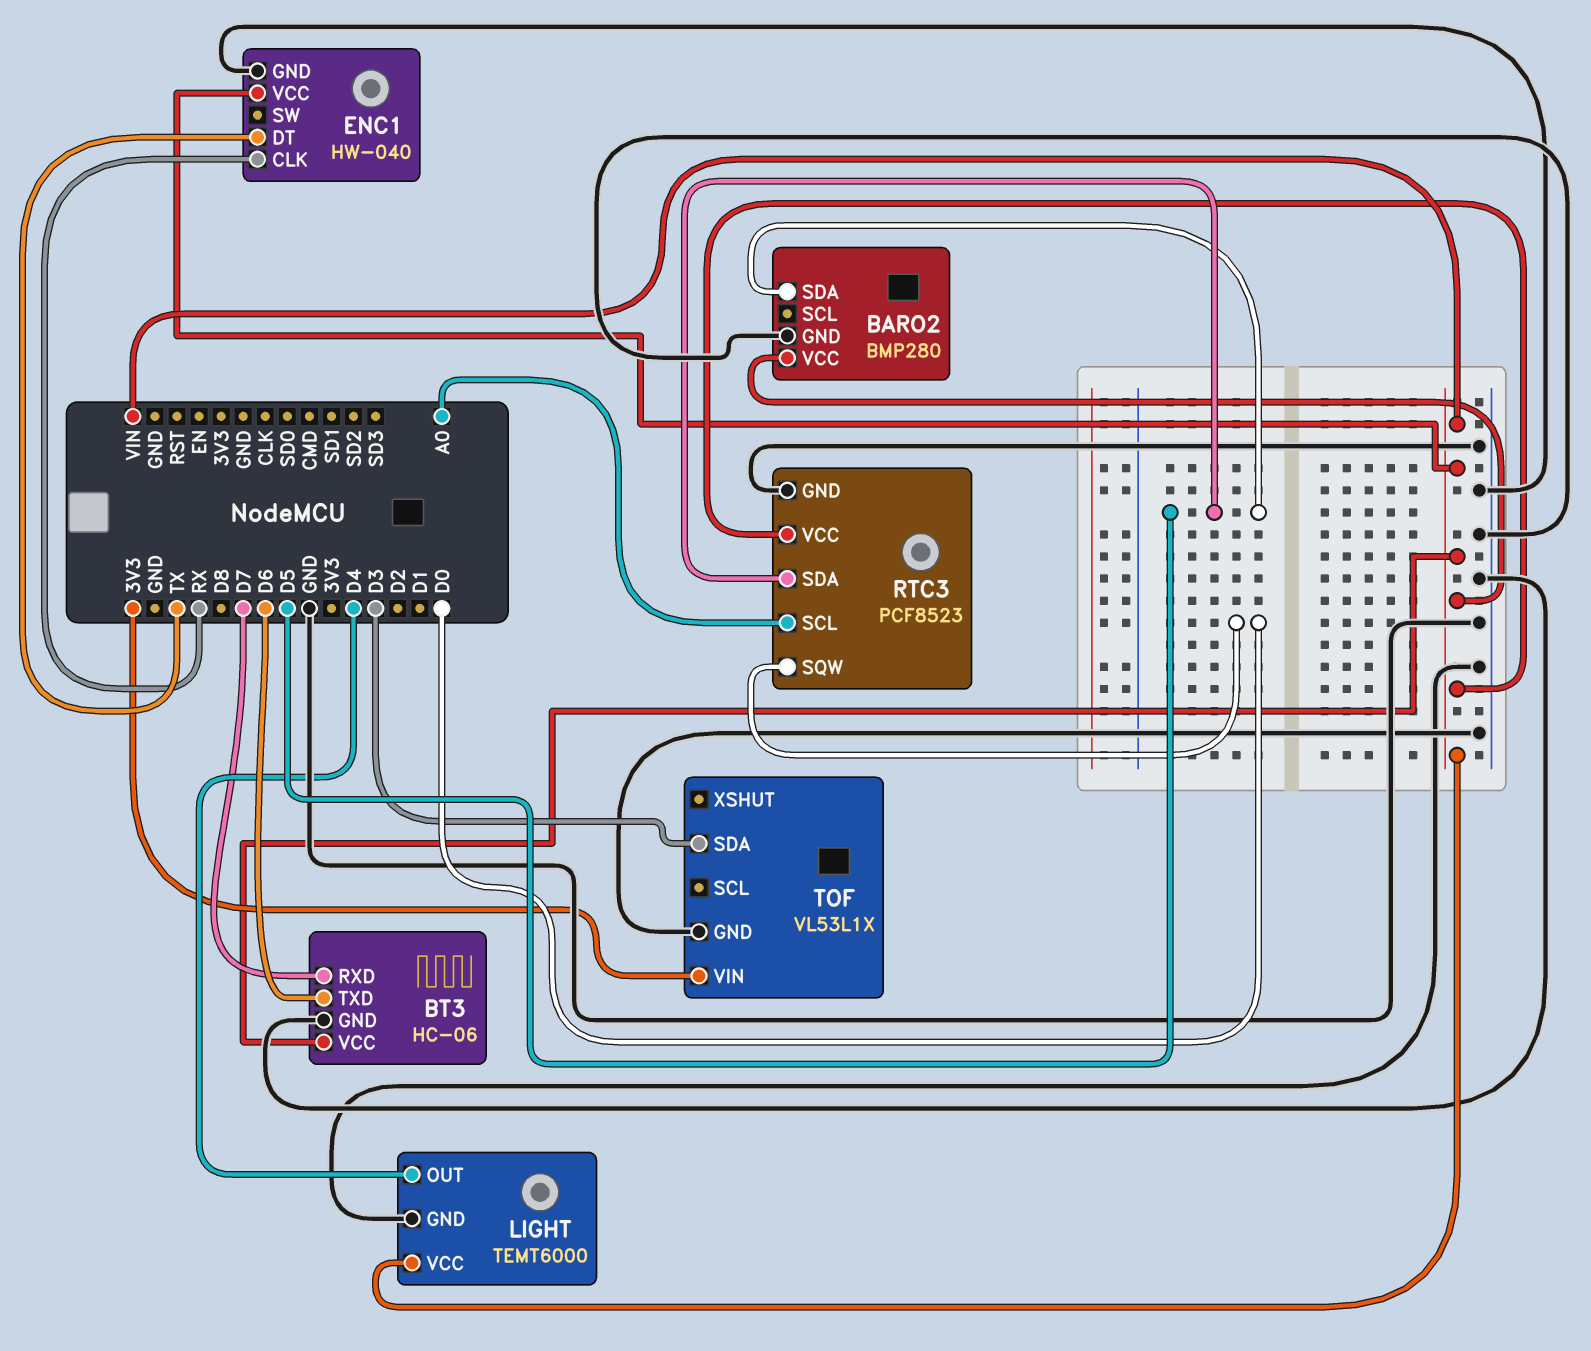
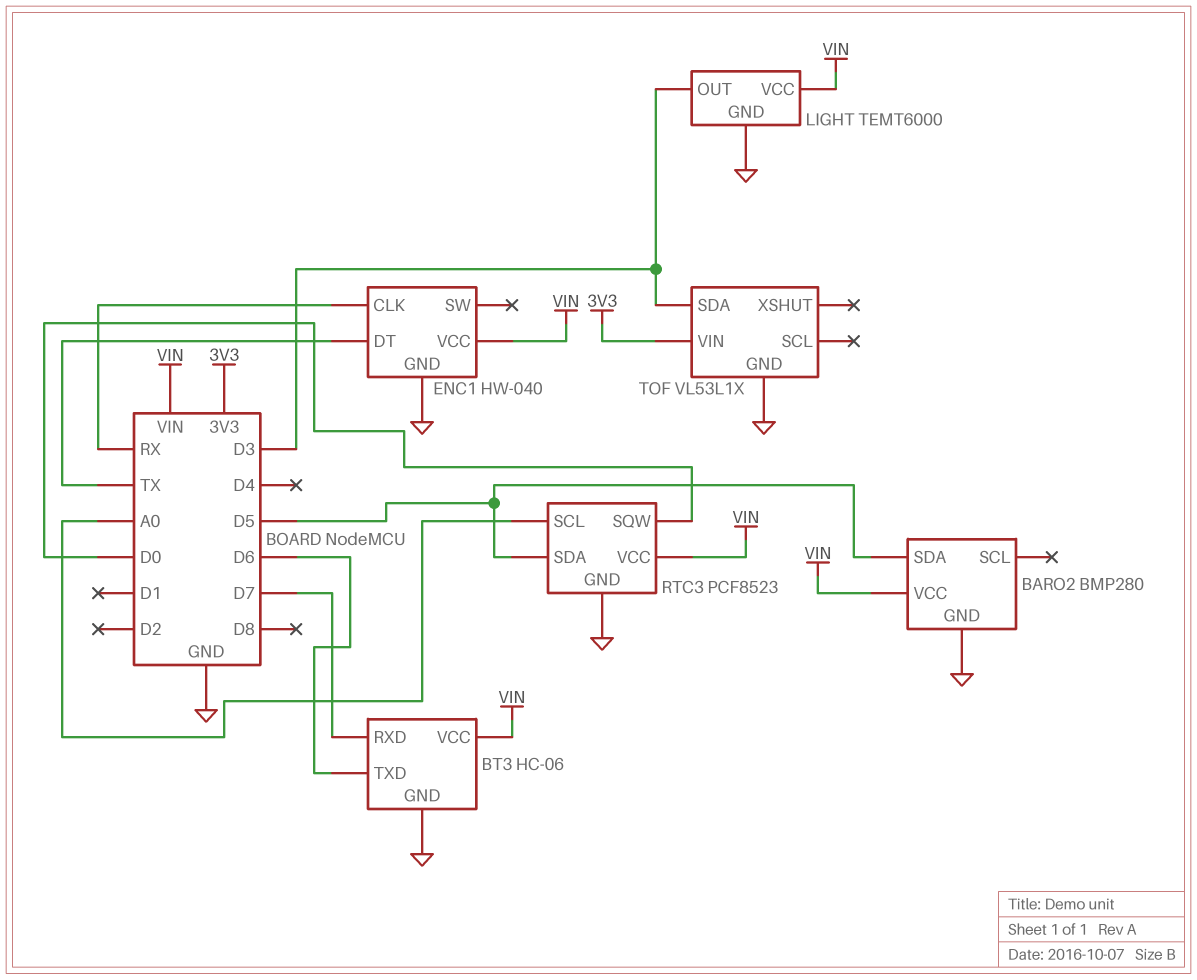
LIGHT pin OUT: D4 -> D3

